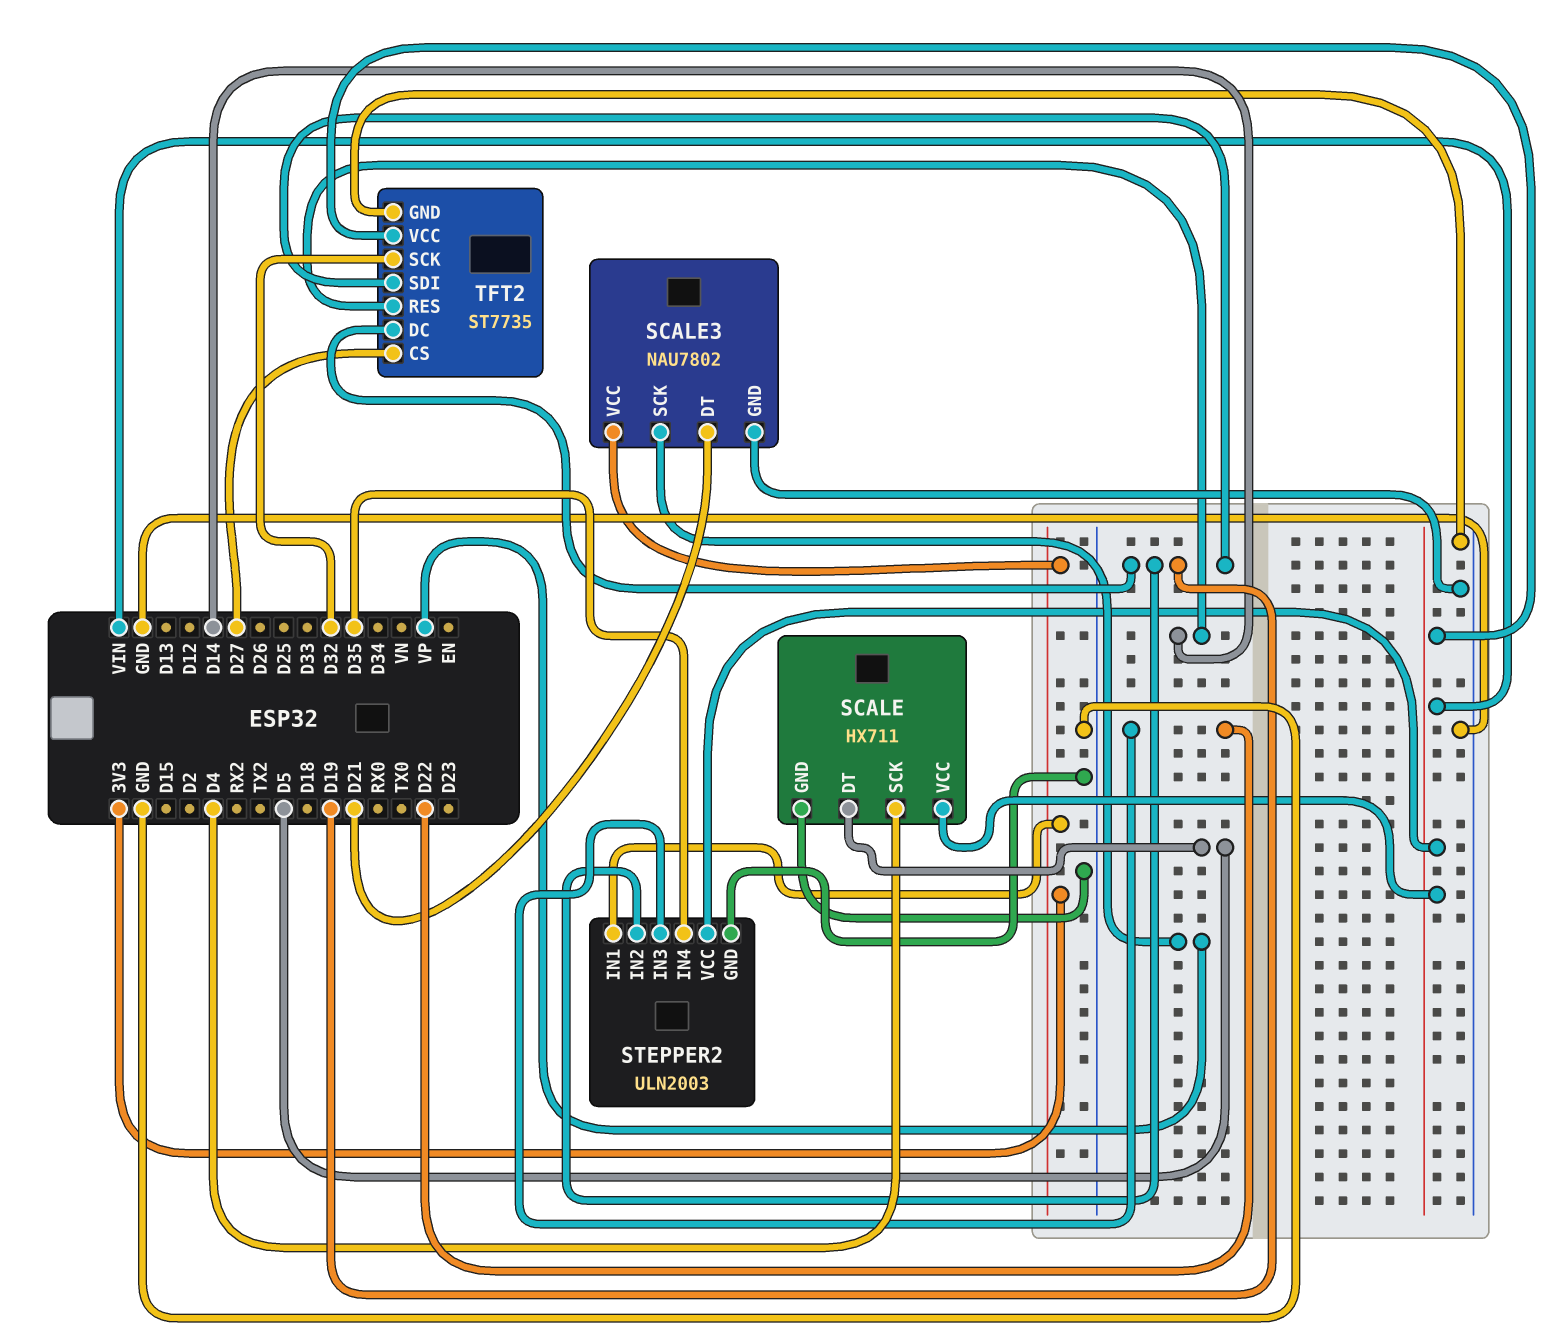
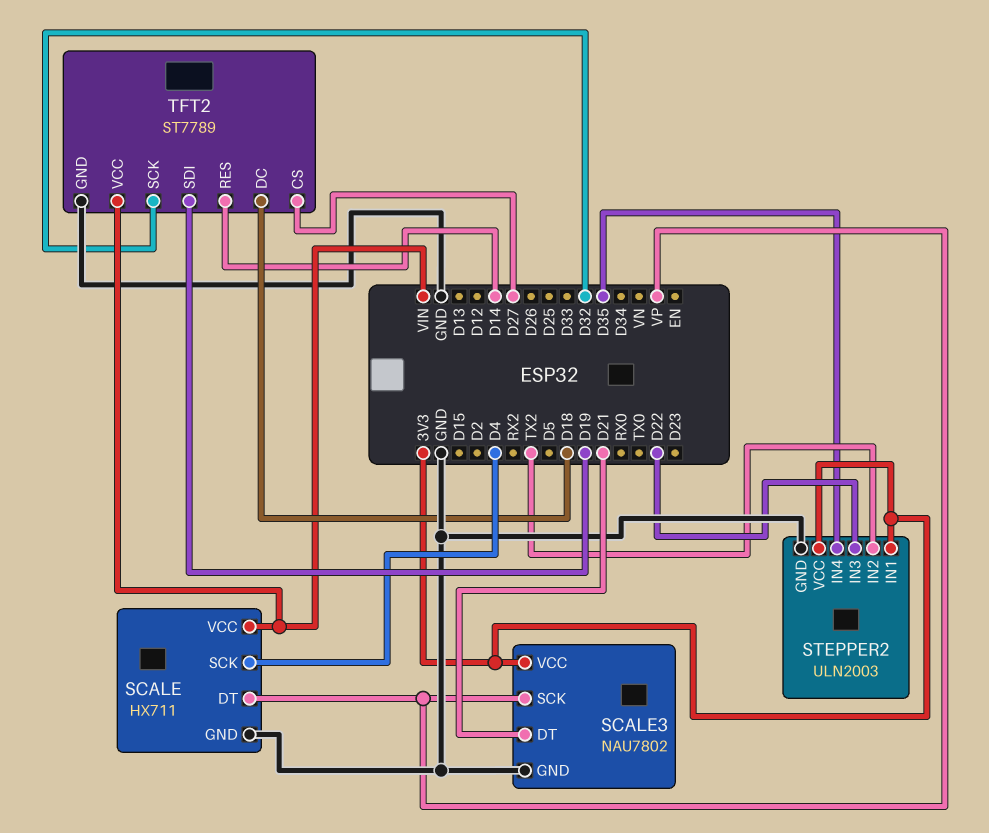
SCALE pin DT: D5 -> VP
STEPPER2 pin IN2: D19 -> TX2
STEPPER2 pin VCC: VIN -> 3V3
TFT2: ST7735 -> ST7789
TFT2 pin DC: D19 -> D18

